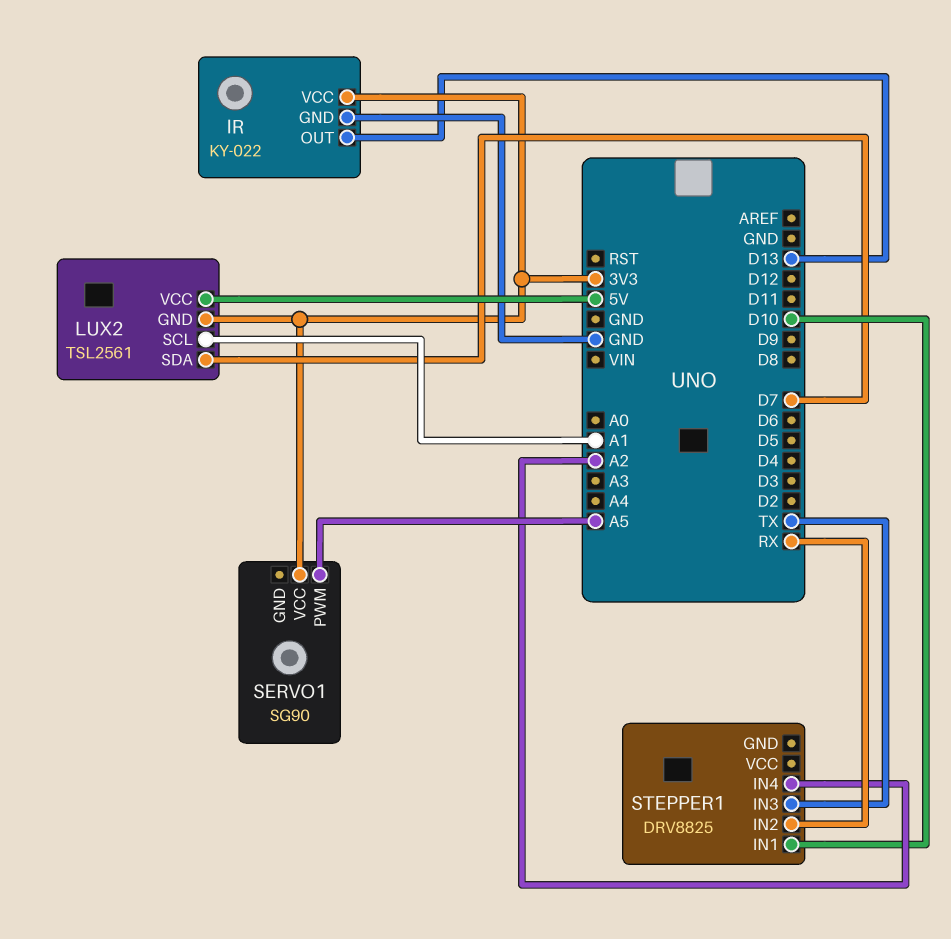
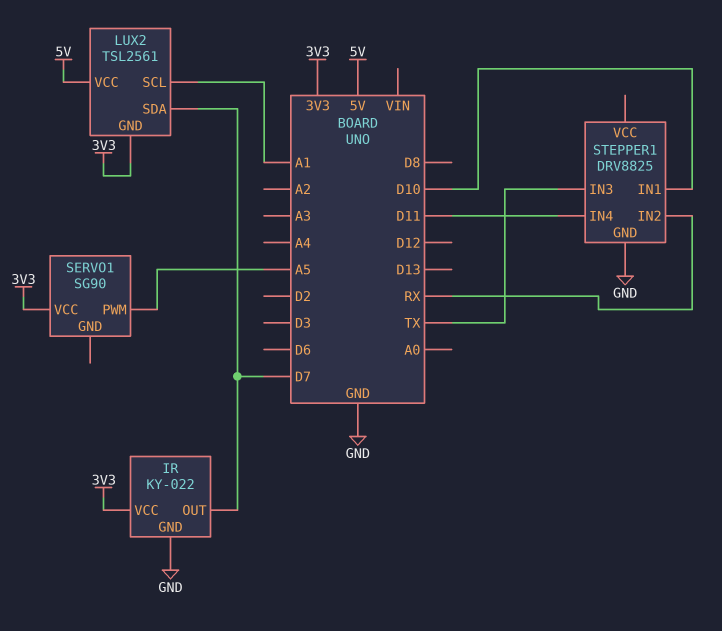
IR pin OUT: D13 -> D7
STEPPER1 pin GND: none -> GND
STEPPER1 pin IN4: A2 -> D11

